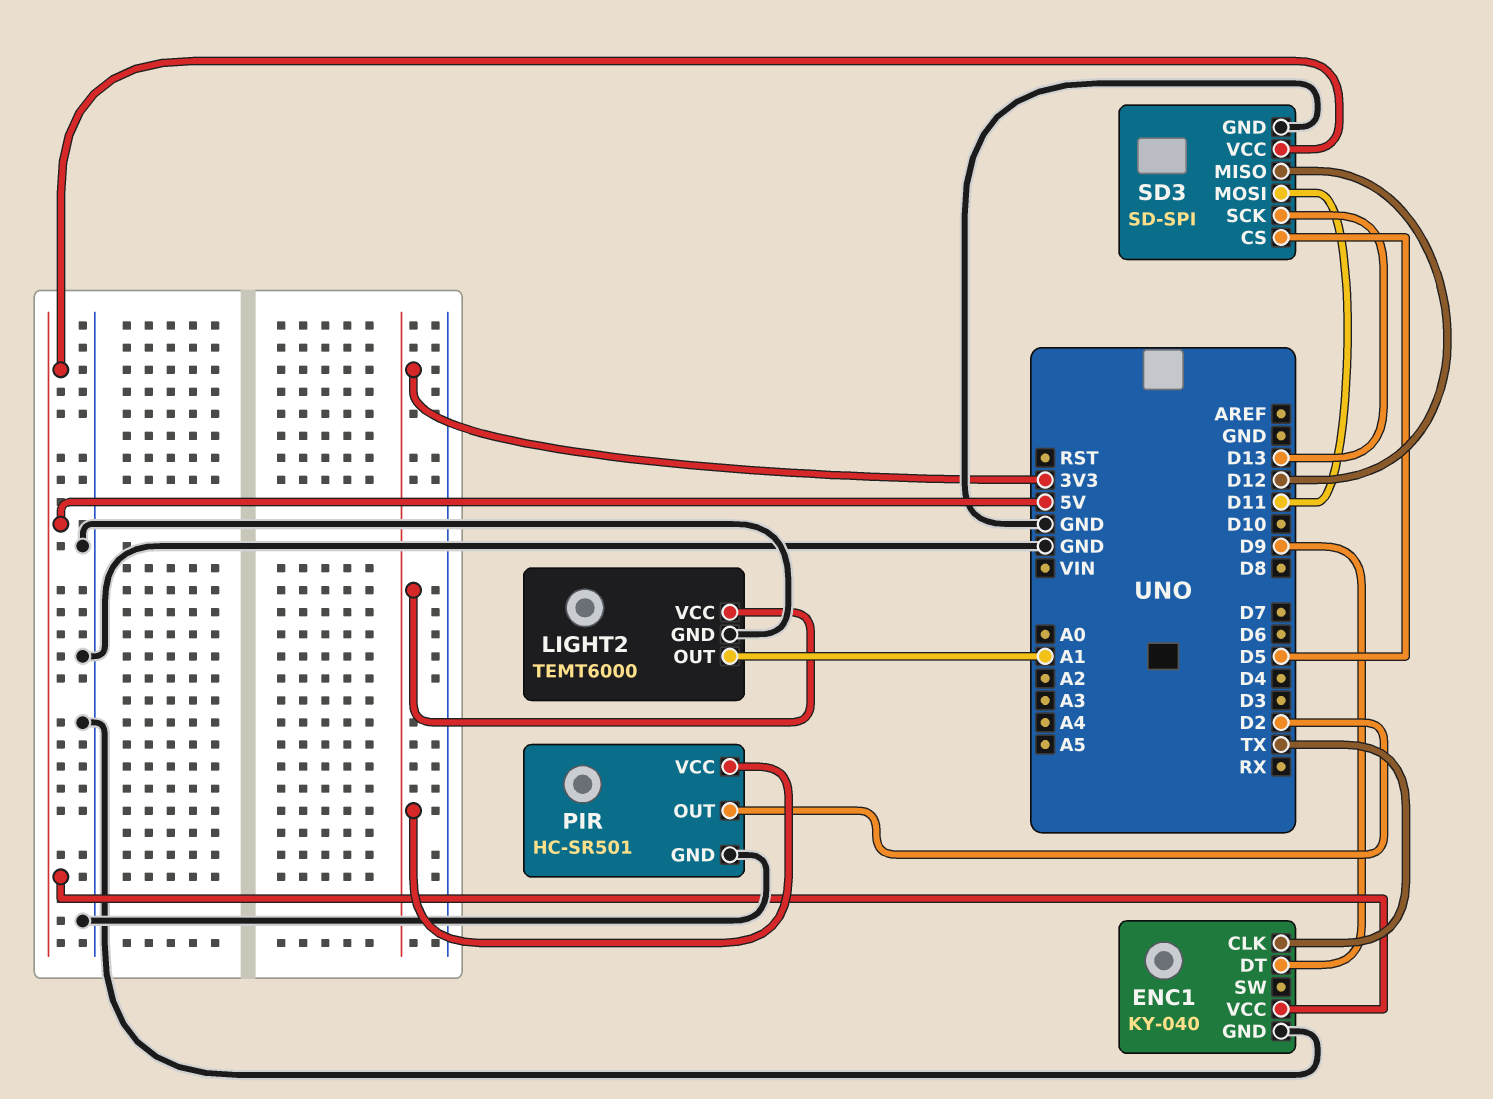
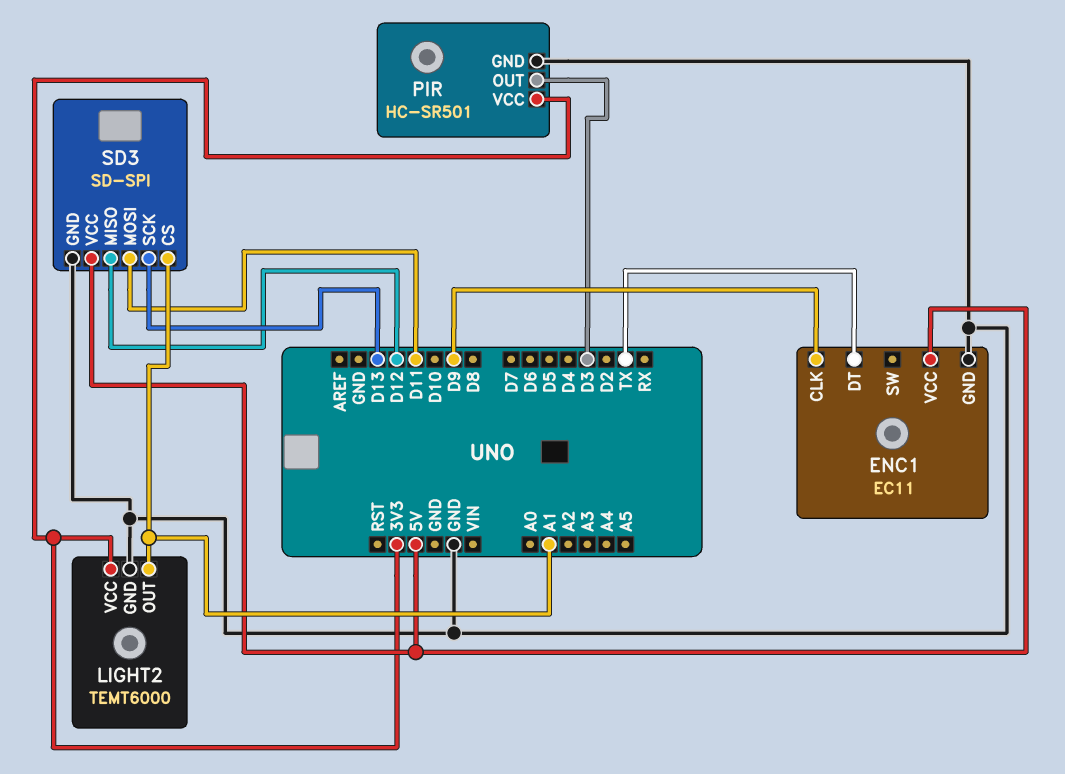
ENC1: KY-040 -> EC11
ENC1 pin CLK: TX -> D9
ENC1 pin DT: D9 -> TX
PIR pin OUT: D2 -> D3
SD3 pin CS: D5 -> A1

